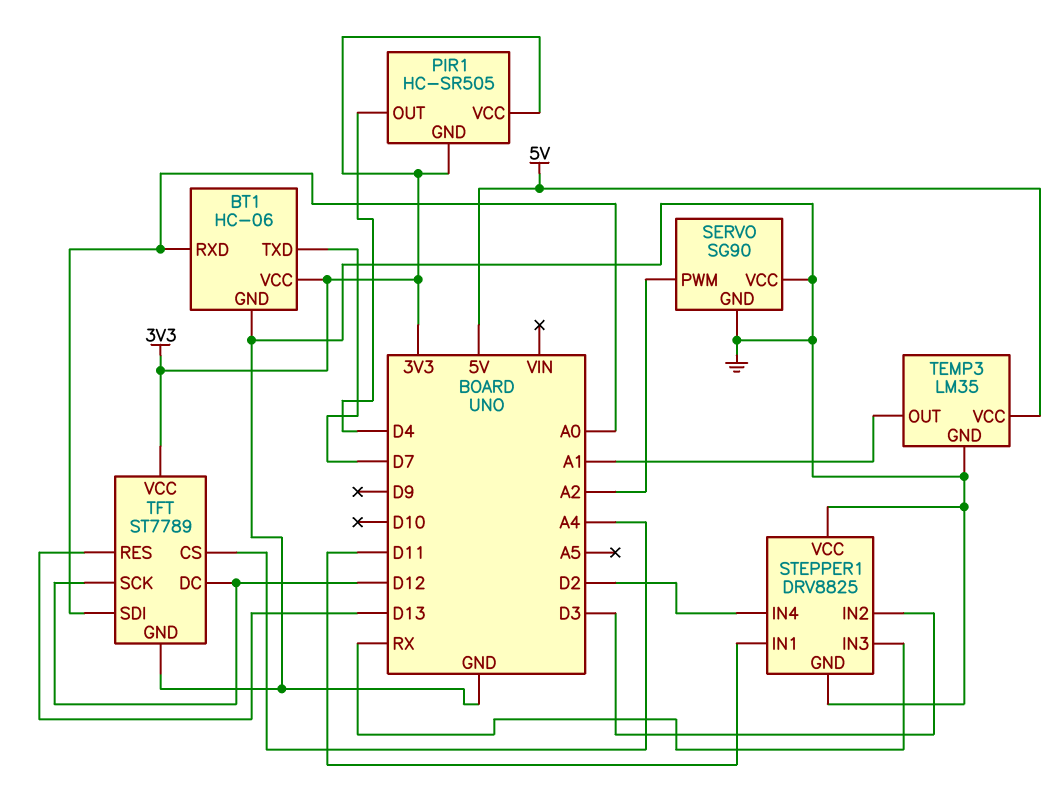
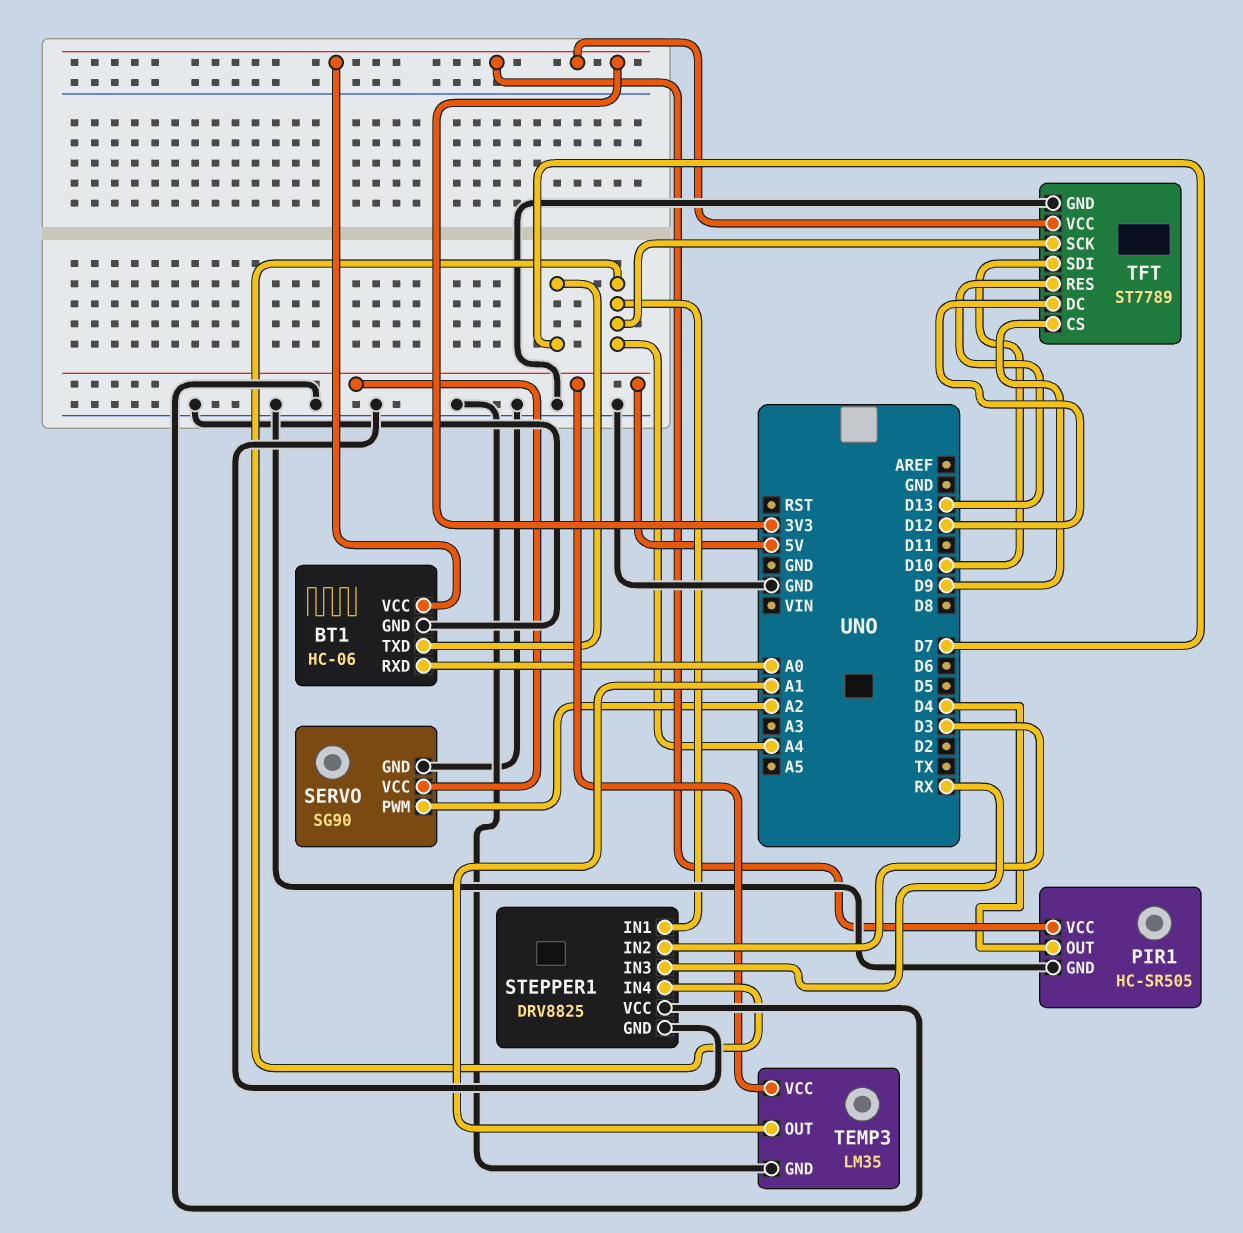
PIR1 pin GND: 3V3 -> GND
SERVO pin VCC: GND -> 5V
STEPPER1 pin IN1: D11 -> A4
STEPPER1 pin IN4: D2 -> A4
TFT pin CS: A4 -> D9
TFT pin SCK: D12 -> A4
TFT pin SDI: A0 -> D10

